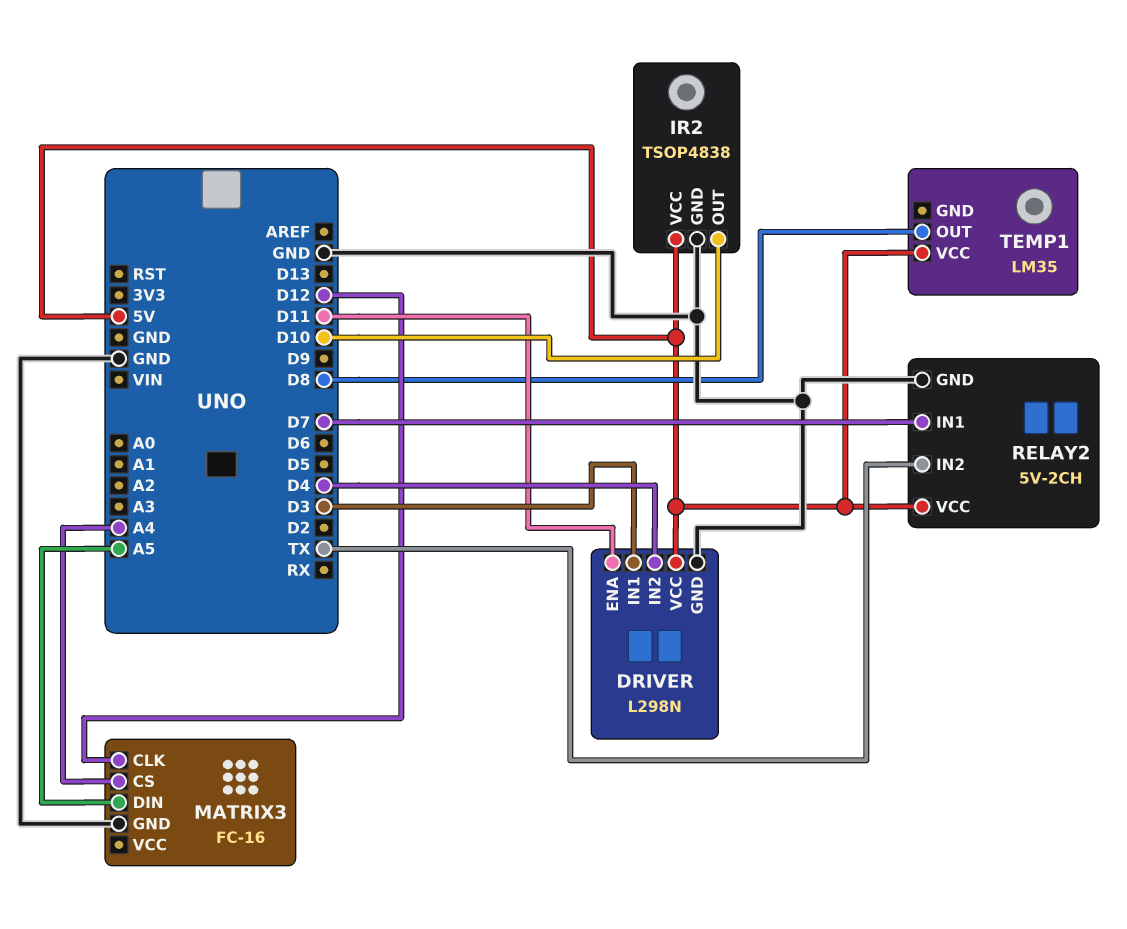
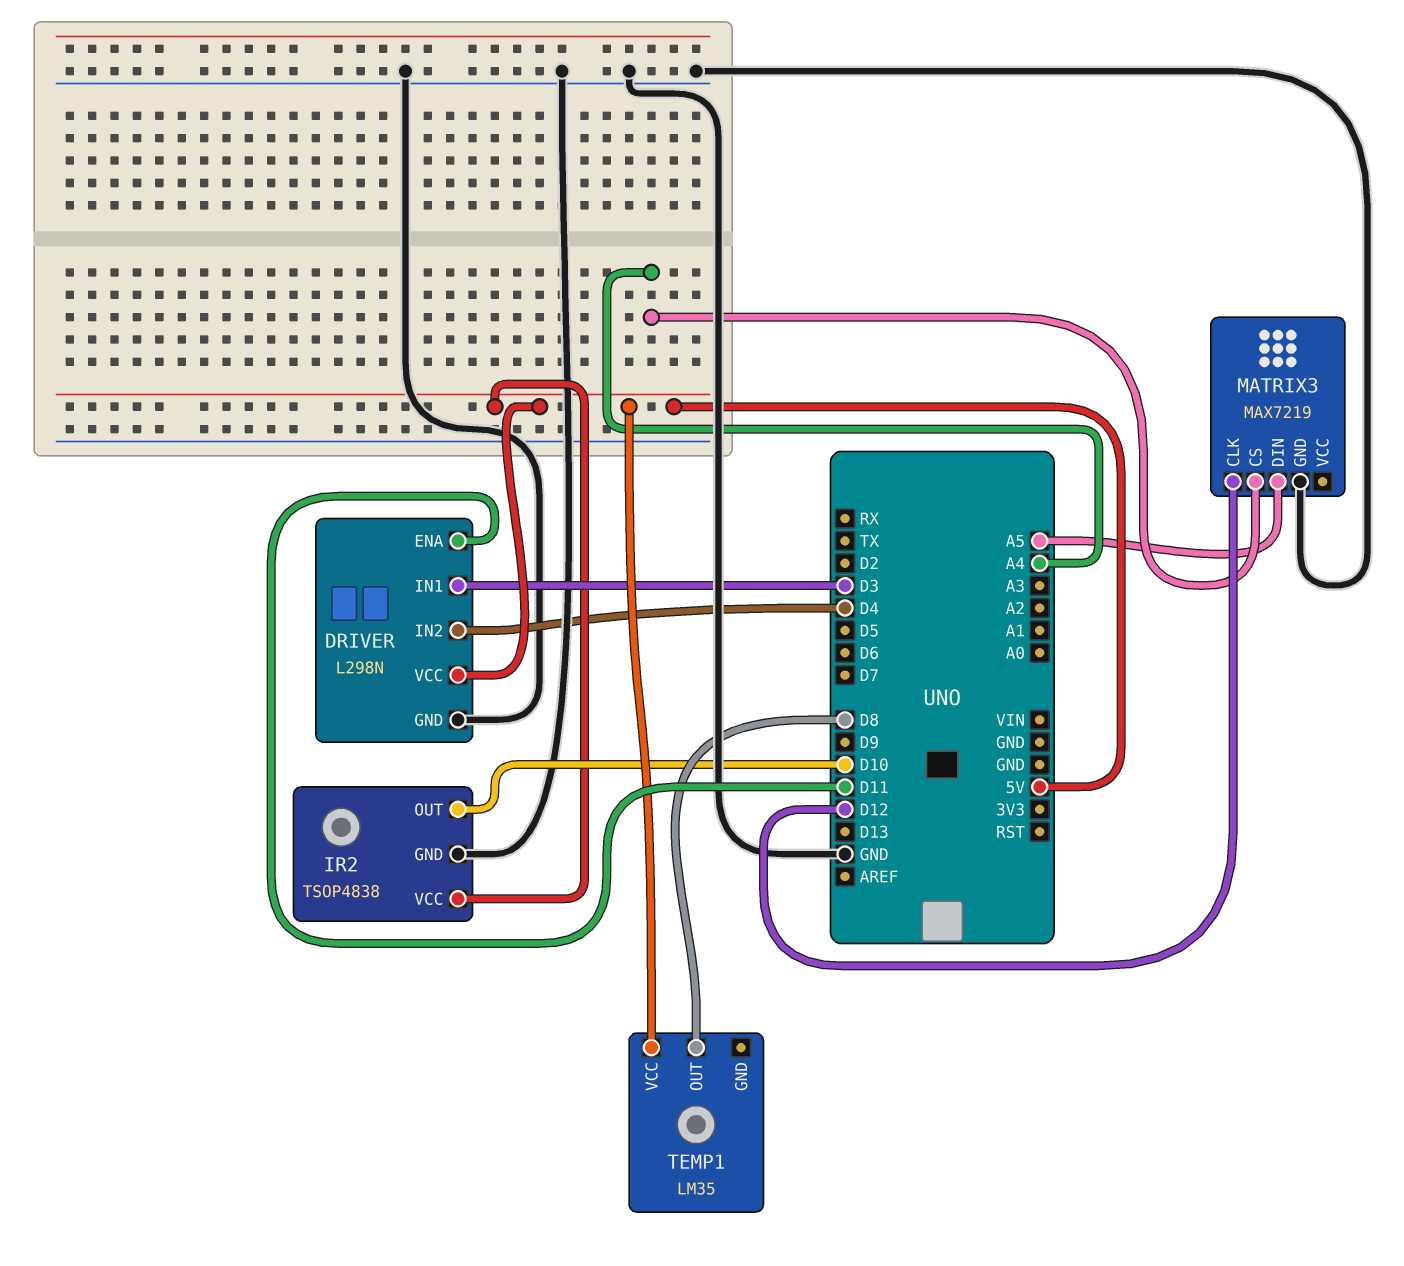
MATRIX3: FC-16 -> MAX7219
RELAY2: 5V-2CH -> none
RELAY2 pin GND: GND -> none
RELAY2 pin IN1: D7 -> none
RELAY2 pin IN2: TX -> none
RELAY2 pin VCC: 5V -> none

